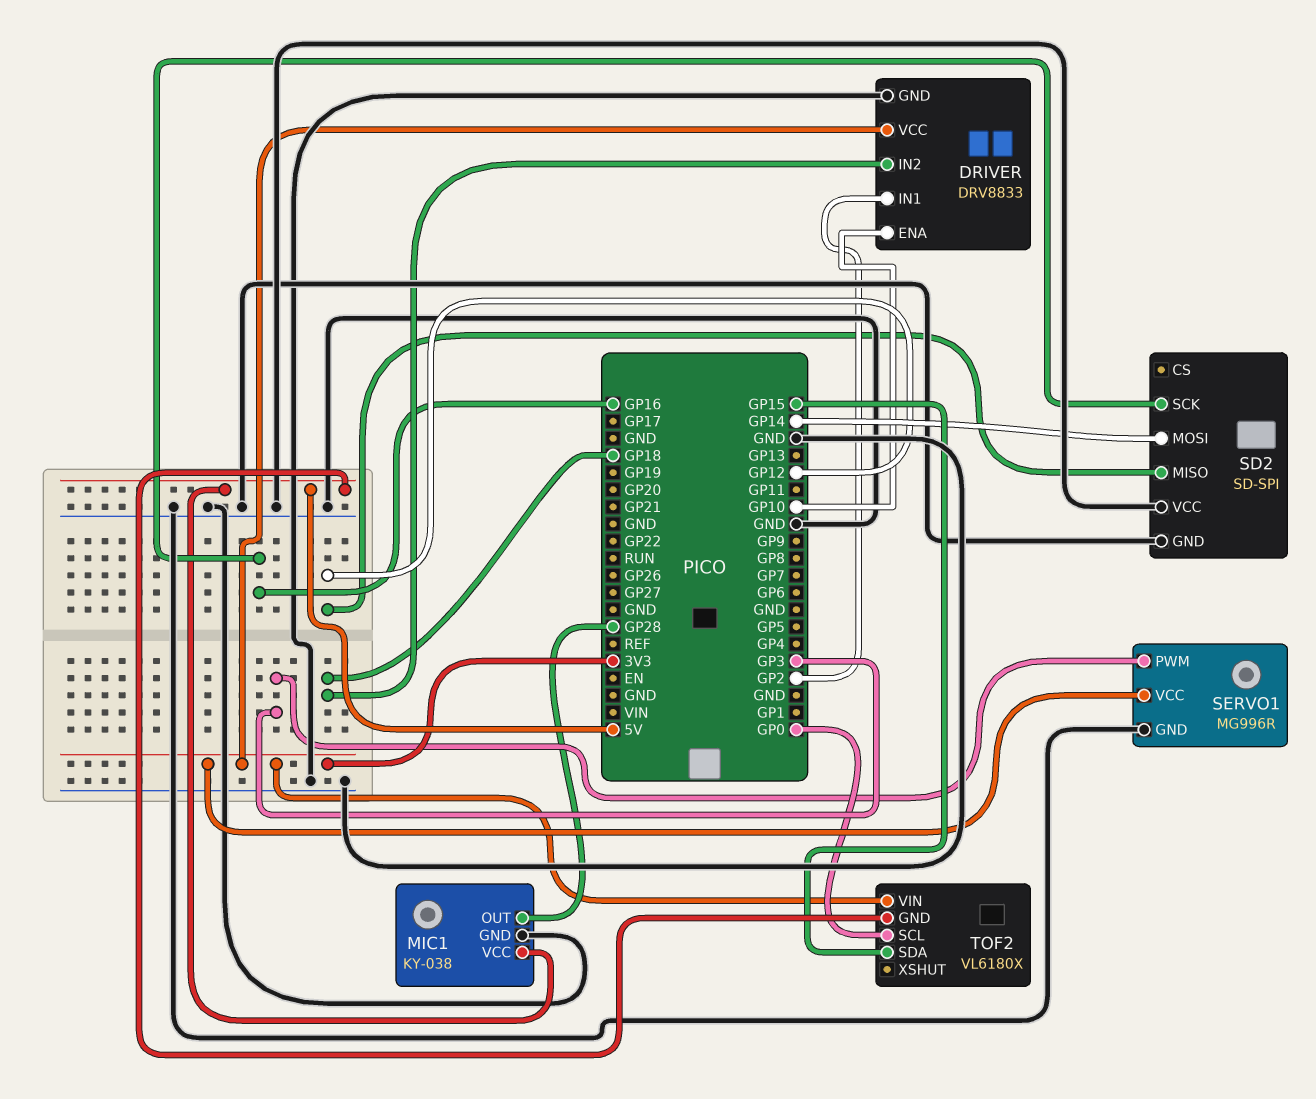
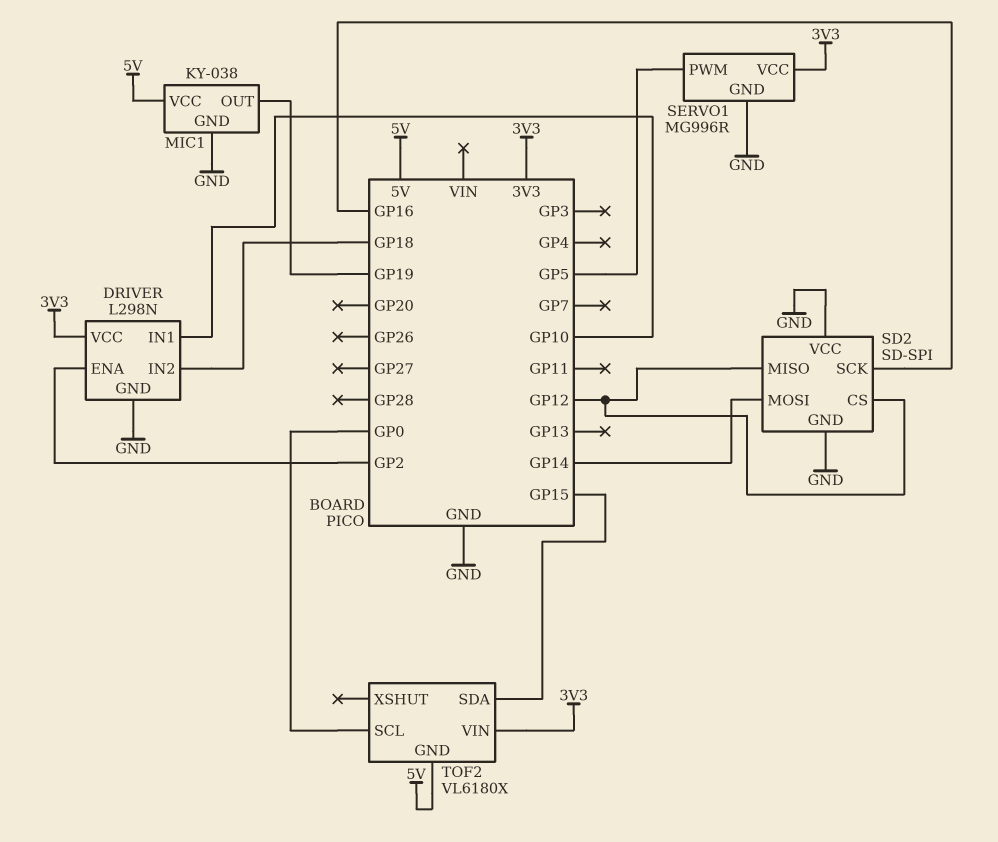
DRIVER: DRV8833 -> L298N
DRIVER pin ENA: GP10 -> GP2
DRIVER pin IN1: GP2 -> GP10
MIC1 pin OUT: GP28 -> GP19
SD2 pin CS: none -> GP12
SERVO1 pin PWM: GP3 -> GP5

